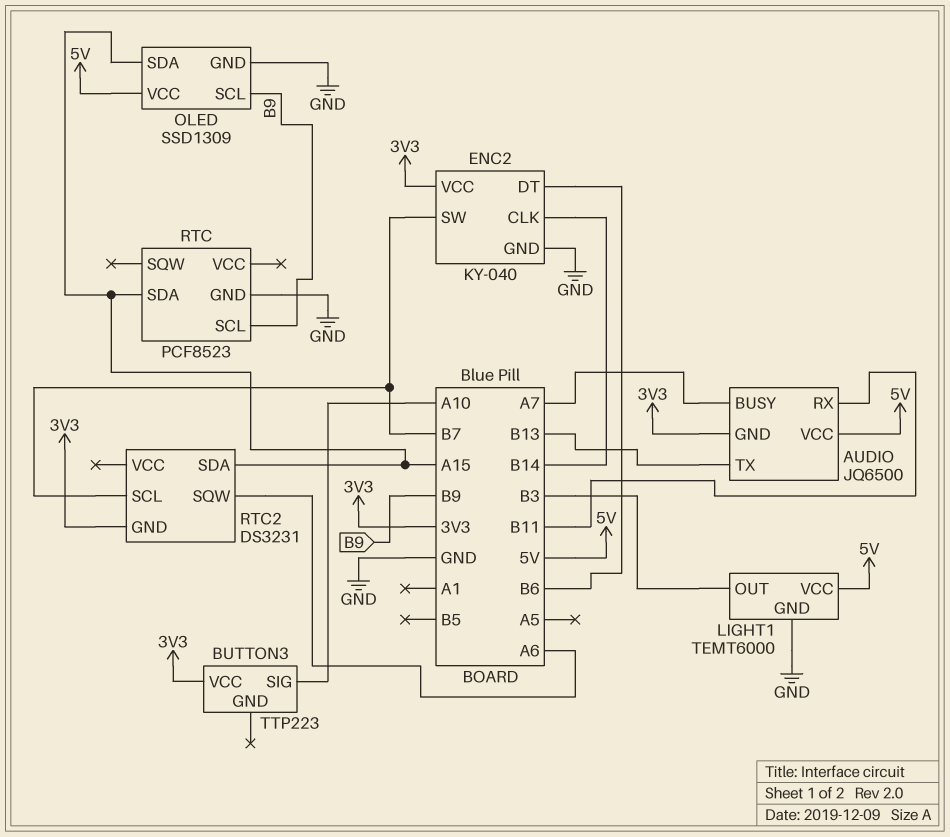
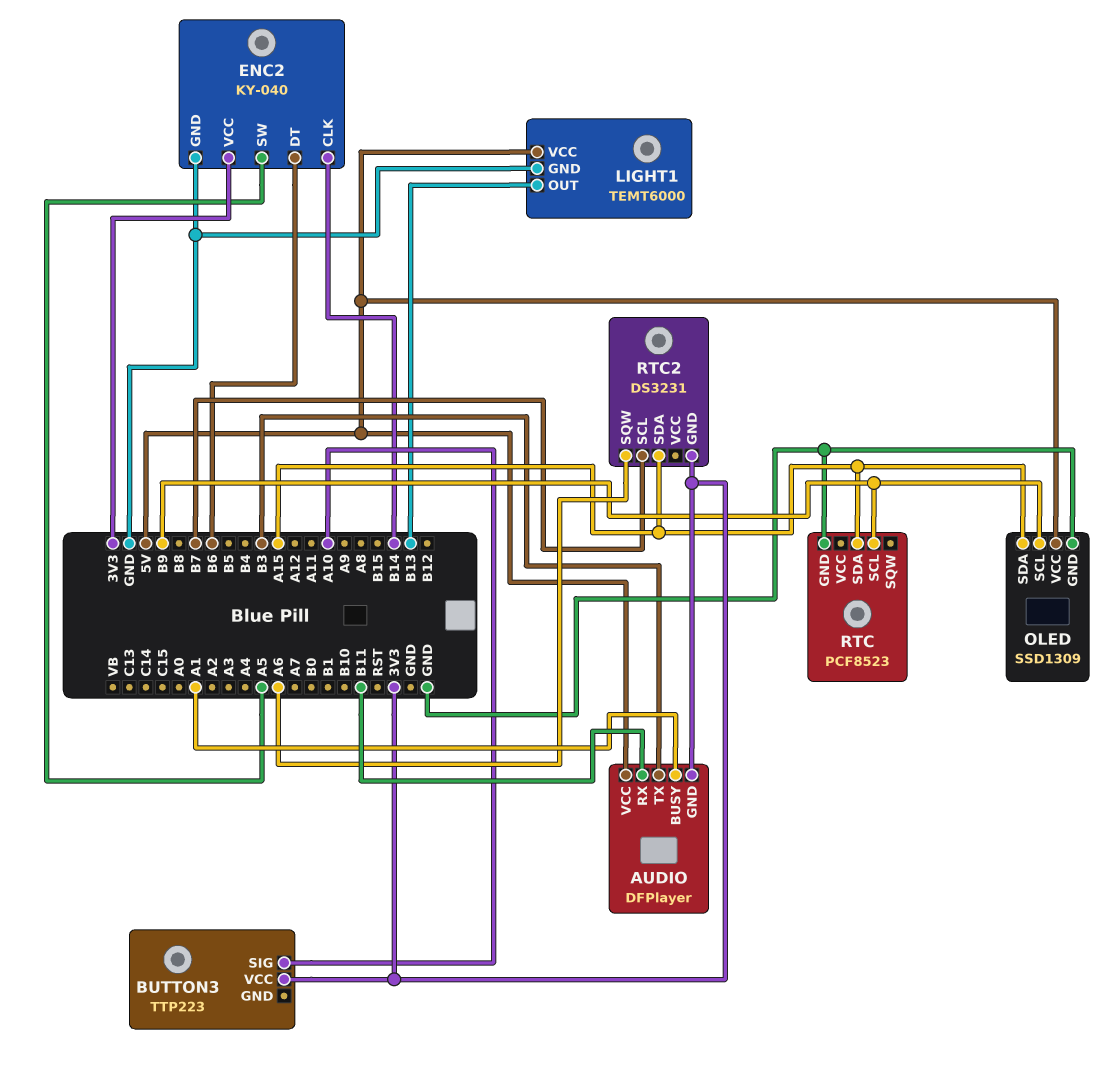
AUDIO: JQ6500 -> DFPlayer
AUDIO pin BUSY: A7 -> A1
AUDIO pin TX: B13 -> B3
ENC2 pin SW: B7 -> A5
LIGHT1 pin OUT: B3 -> B13

